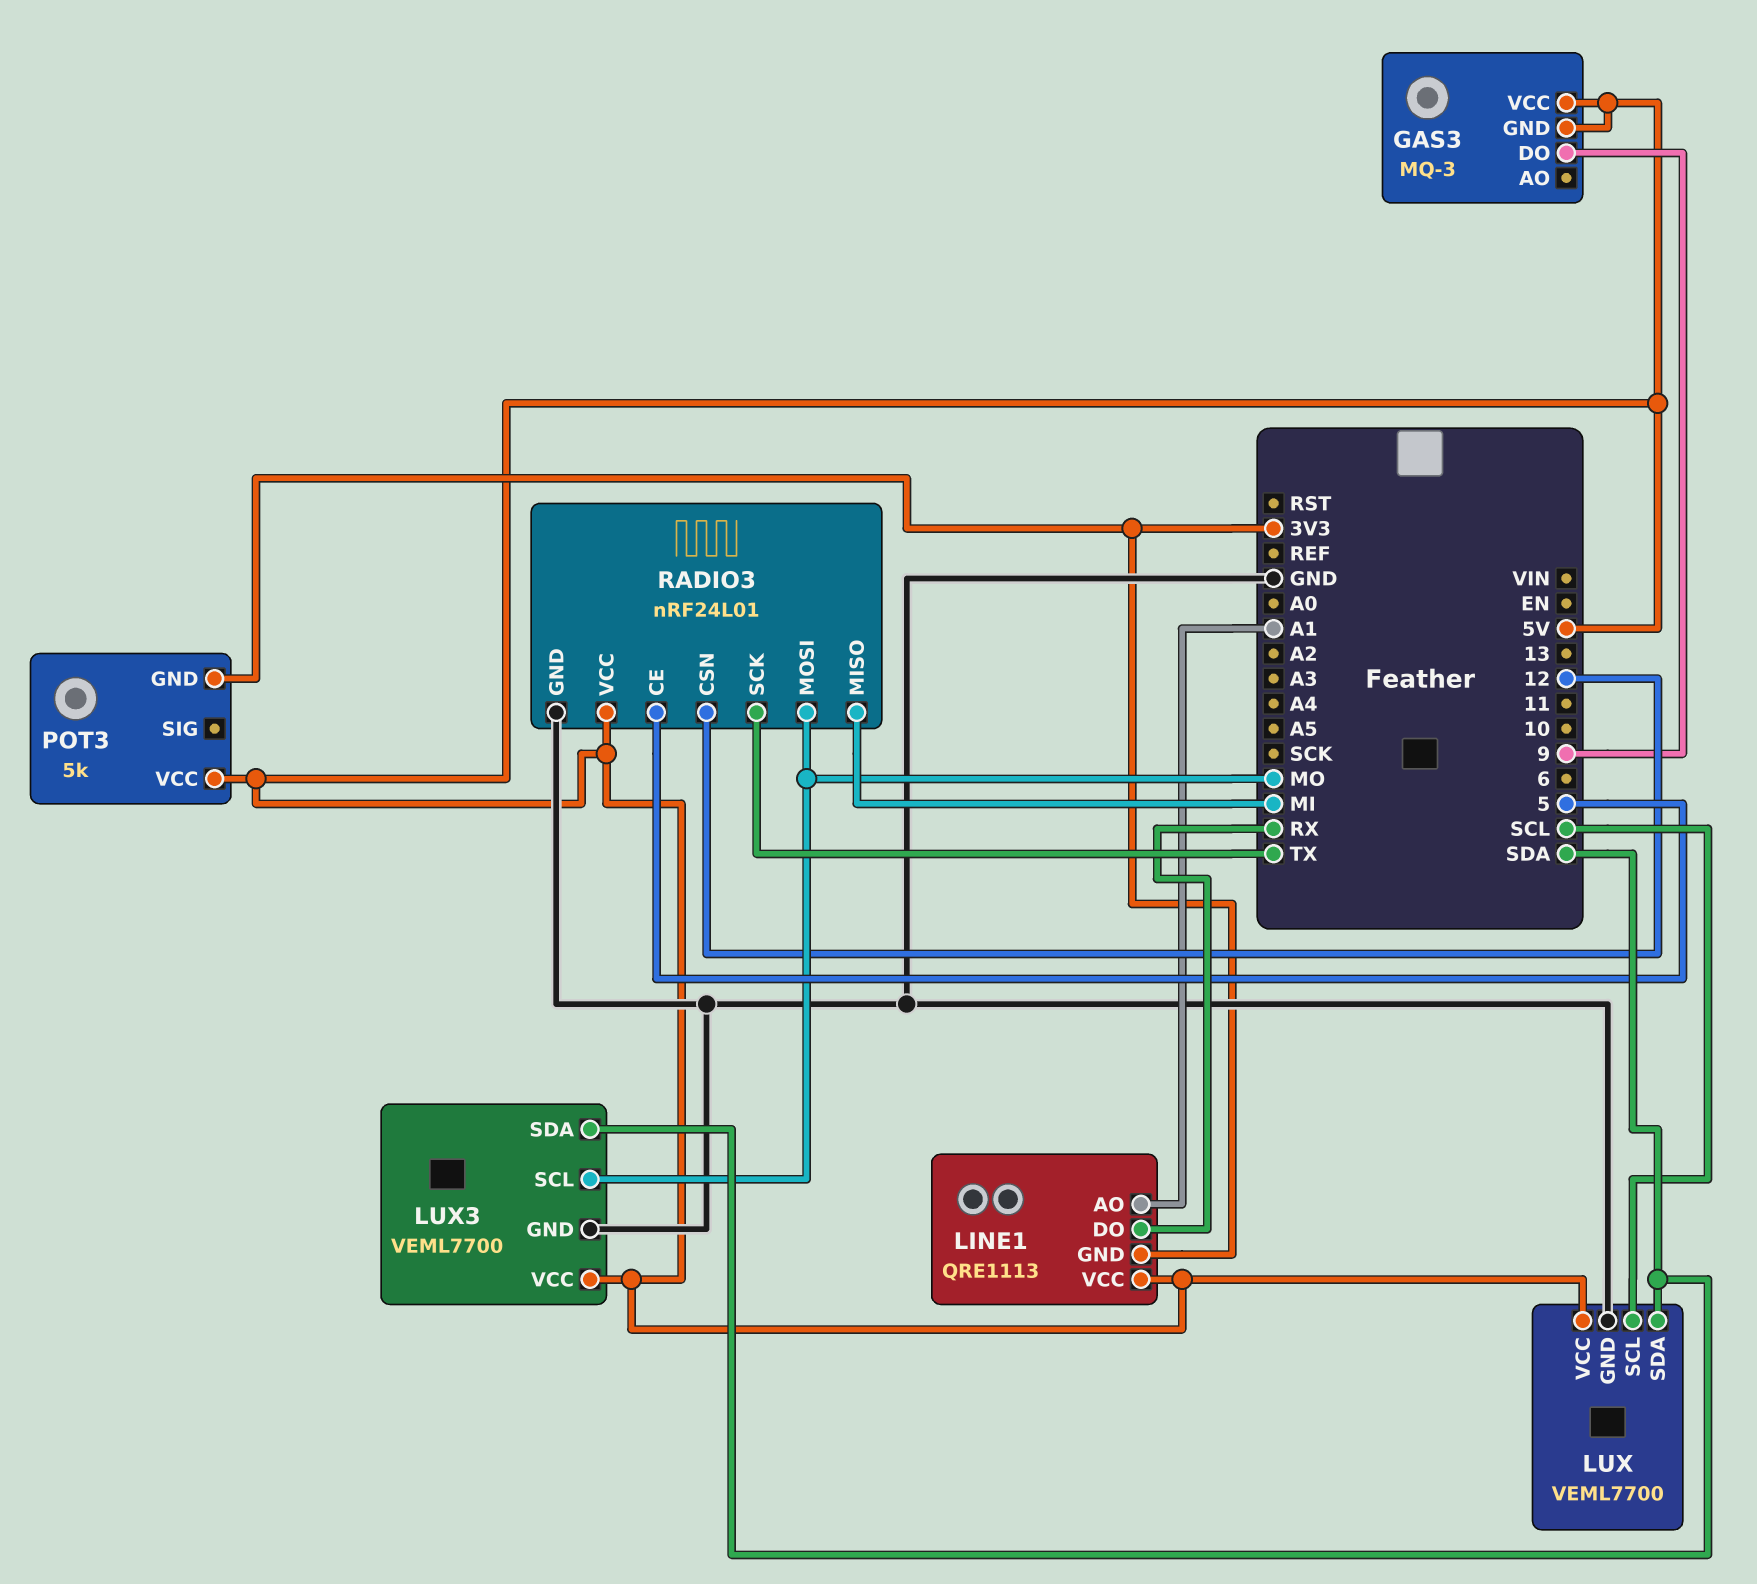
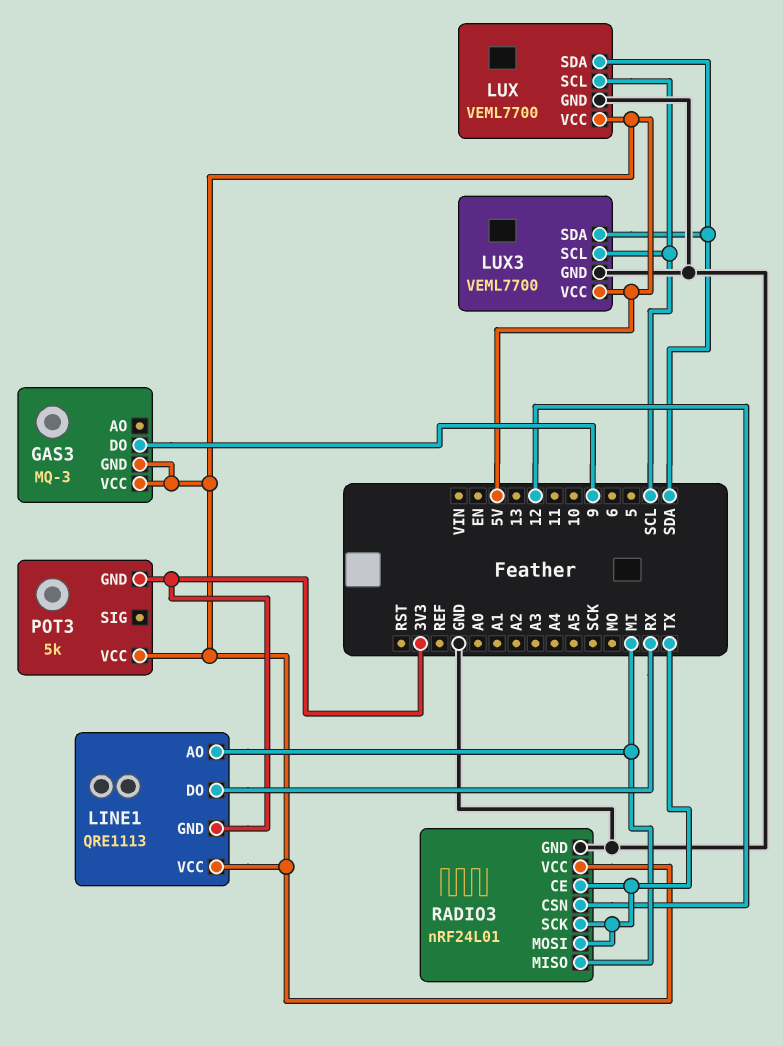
LINE1 pin AO: A1 -> MI
LUX3 pin SCL: MO -> SCL
RADIO3 pin CE: 5 -> TX
RADIO3 pin MOSI: MO -> TX

